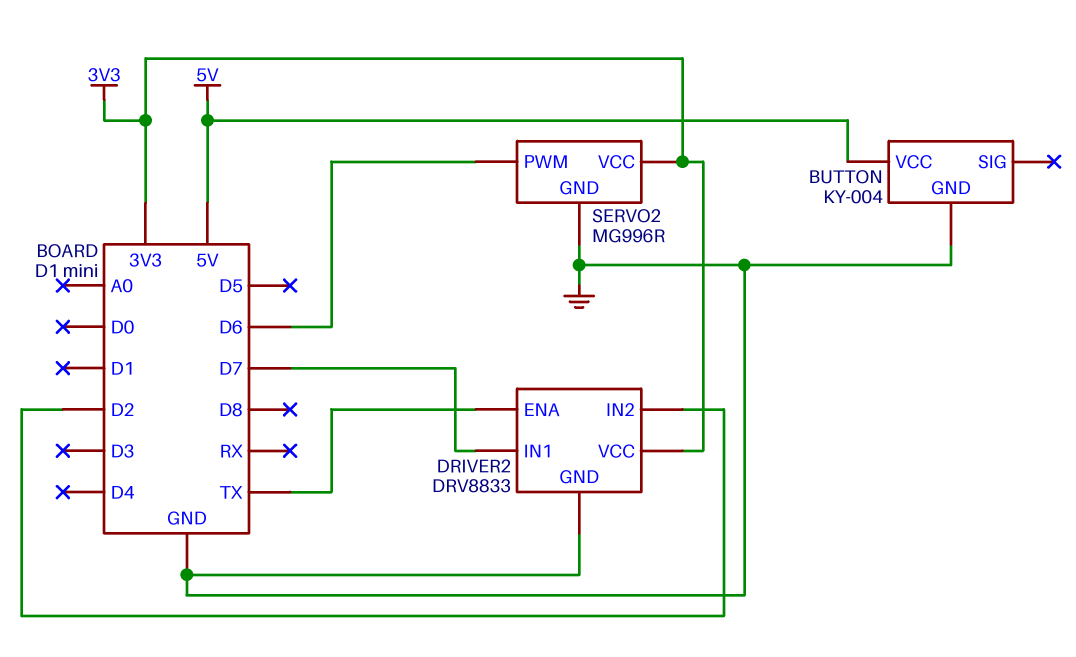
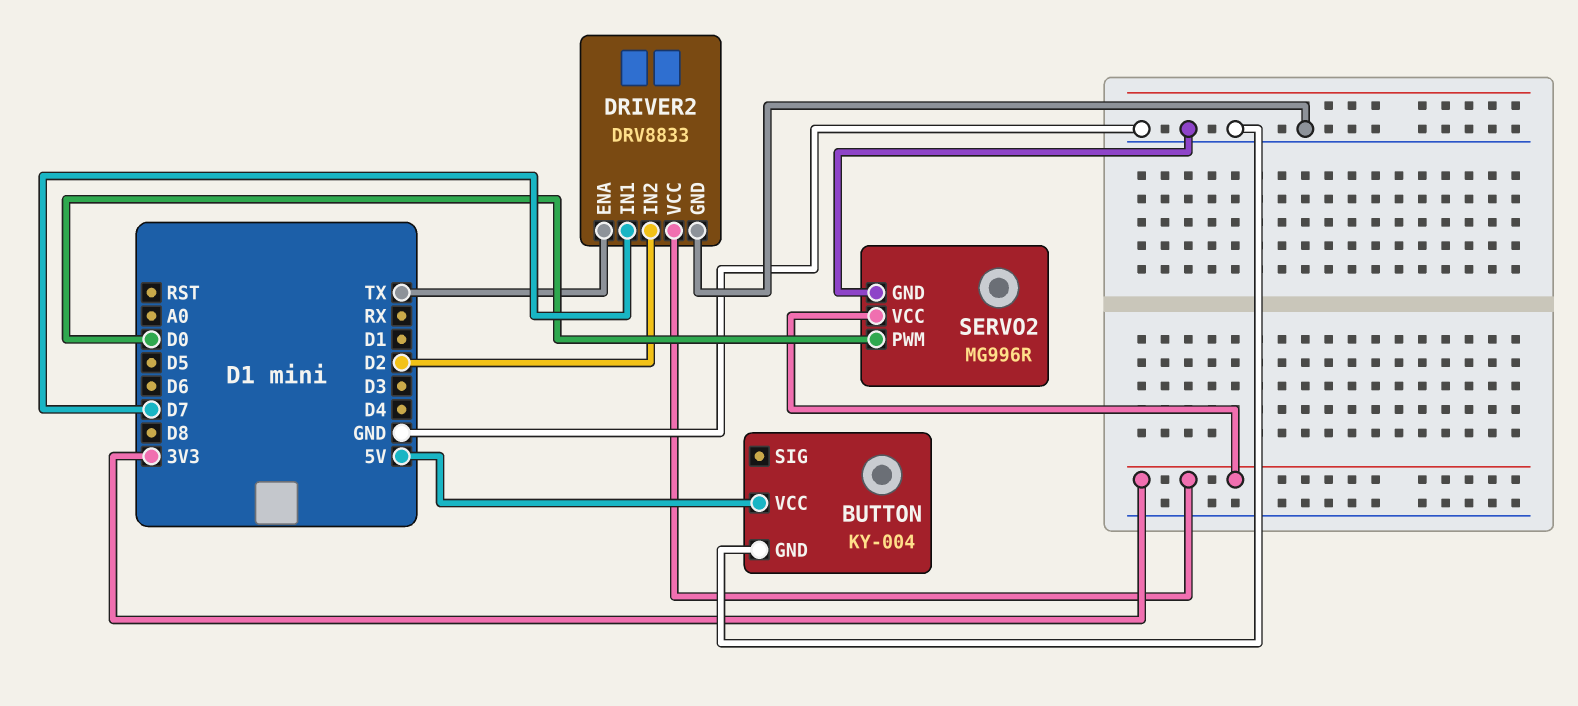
SERVO2 pin PWM: D6 -> D0

